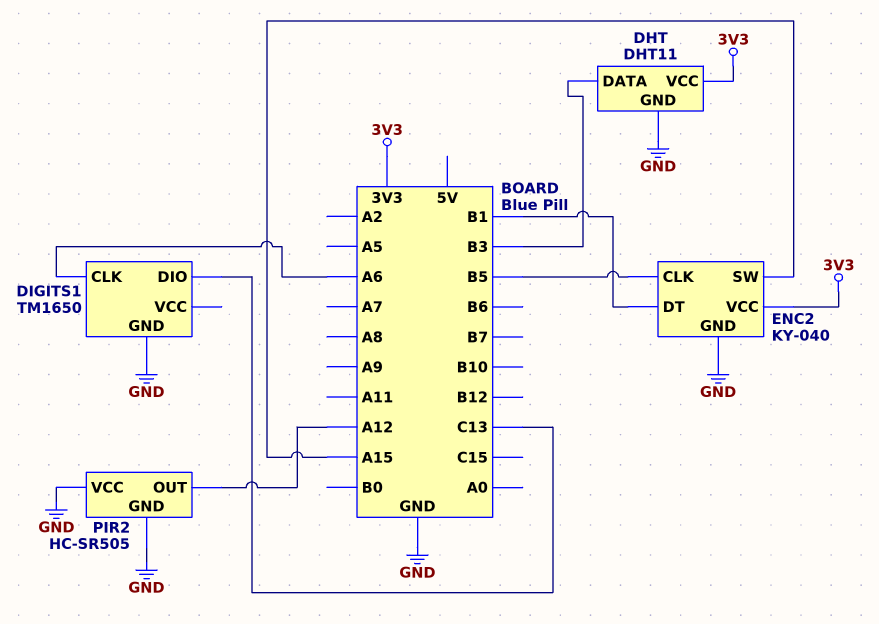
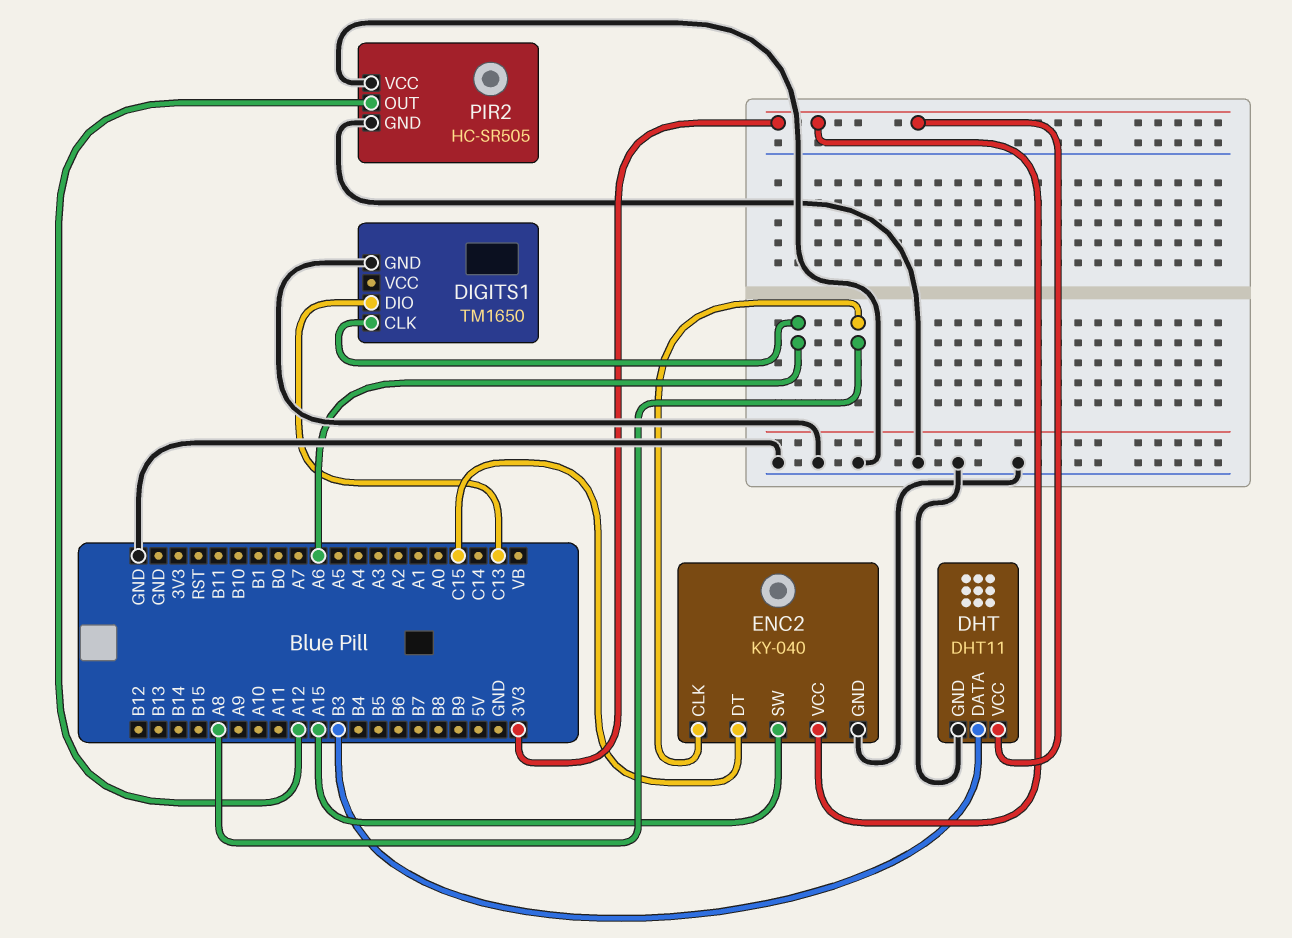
ENC2 pin CLK: B5 -> A8
ENC2 pin DT: B1 -> C15

